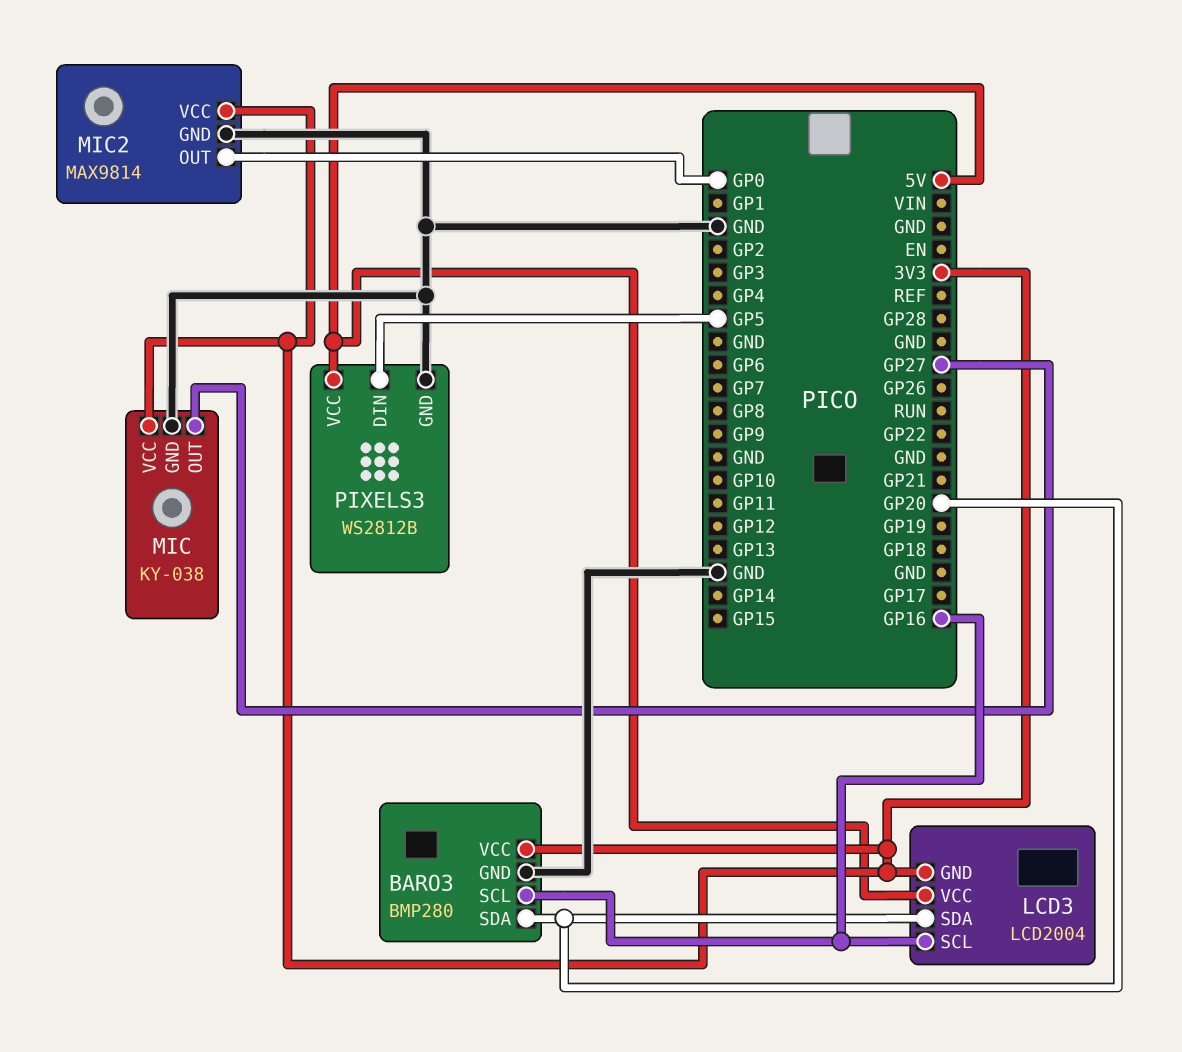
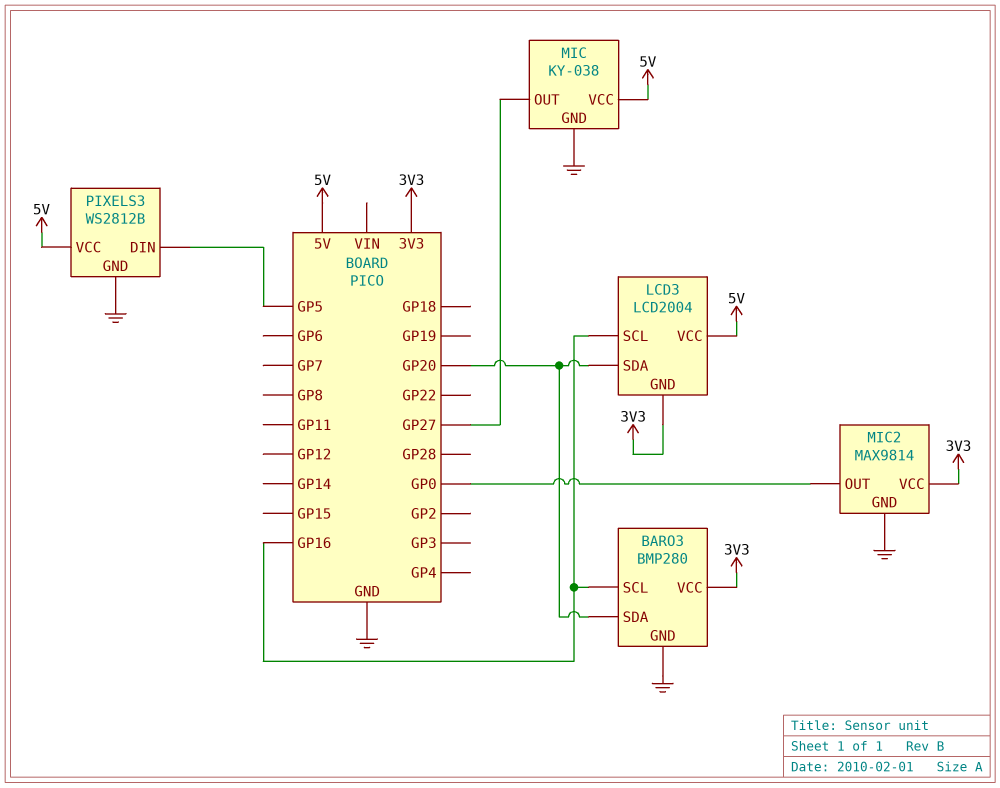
MIC pin VCC: 3V3 -> 5V

